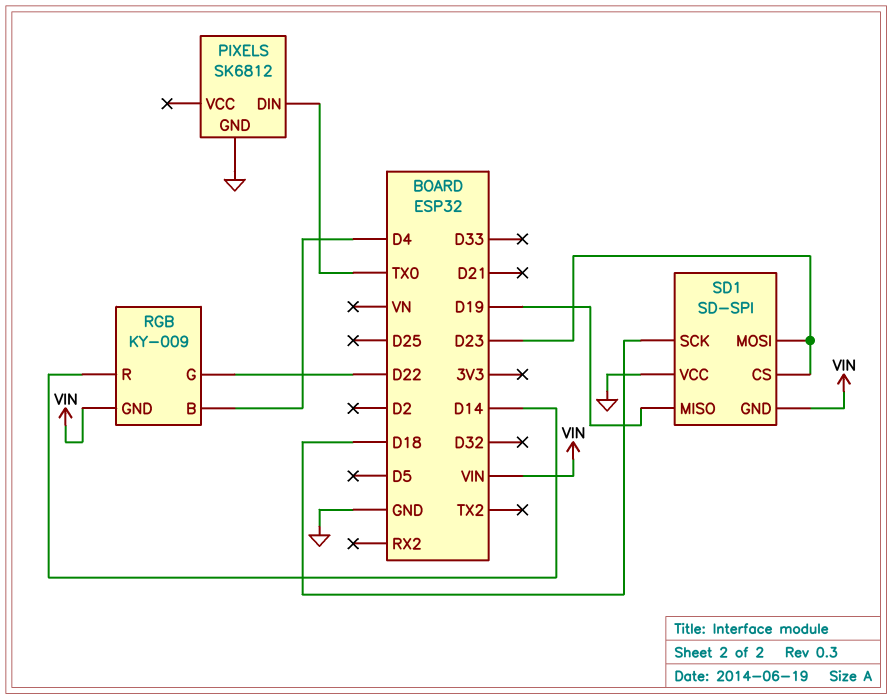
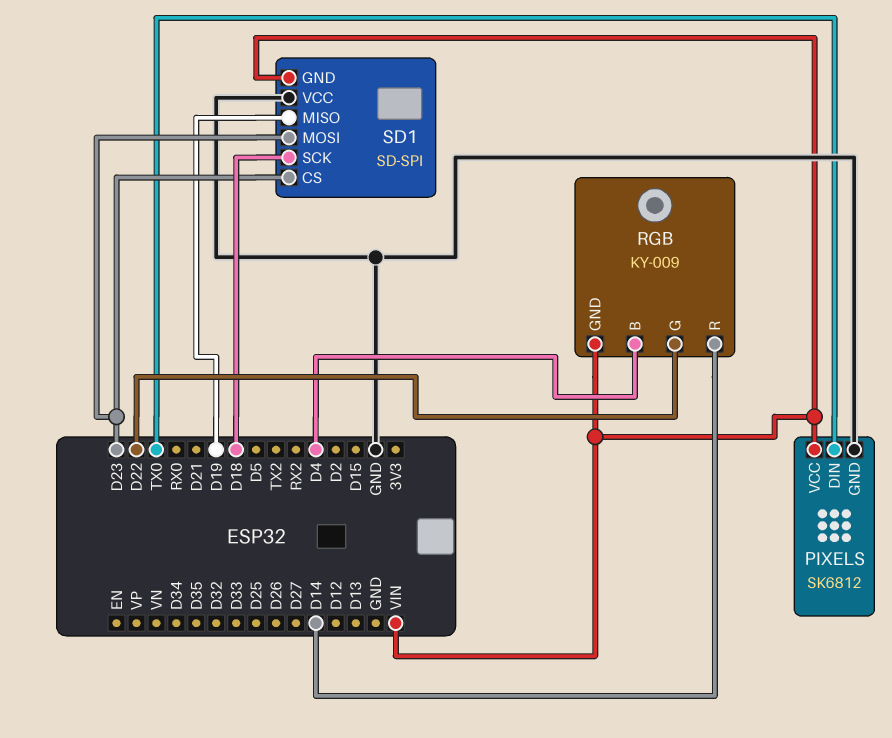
PIXELS pin VCC: none -> VIN

